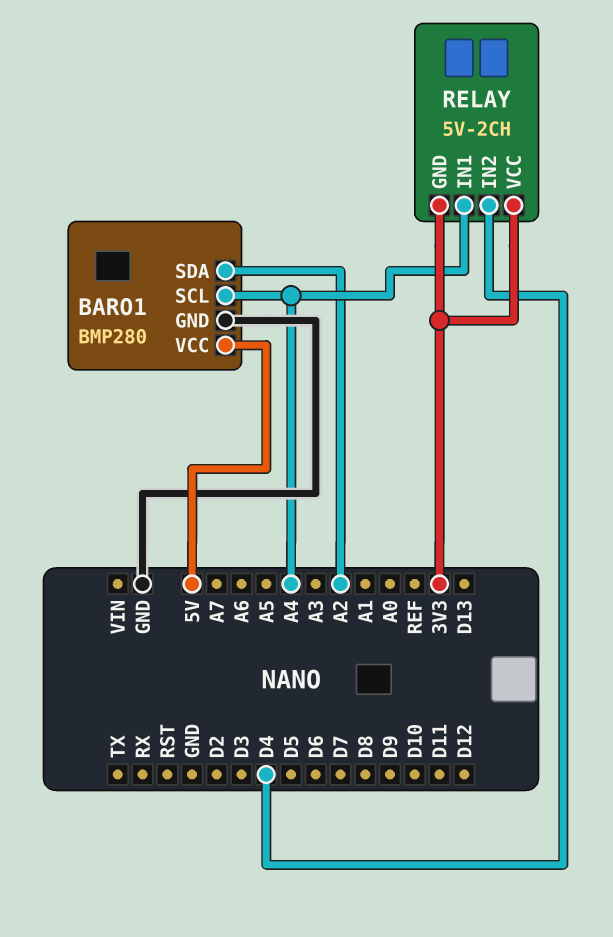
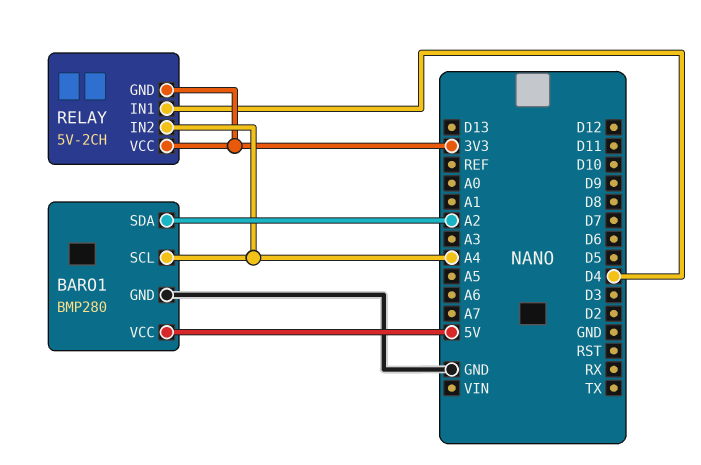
RELAY pin IN1: A4 -> D4
RELAY pin IN2: D4 -> A4

